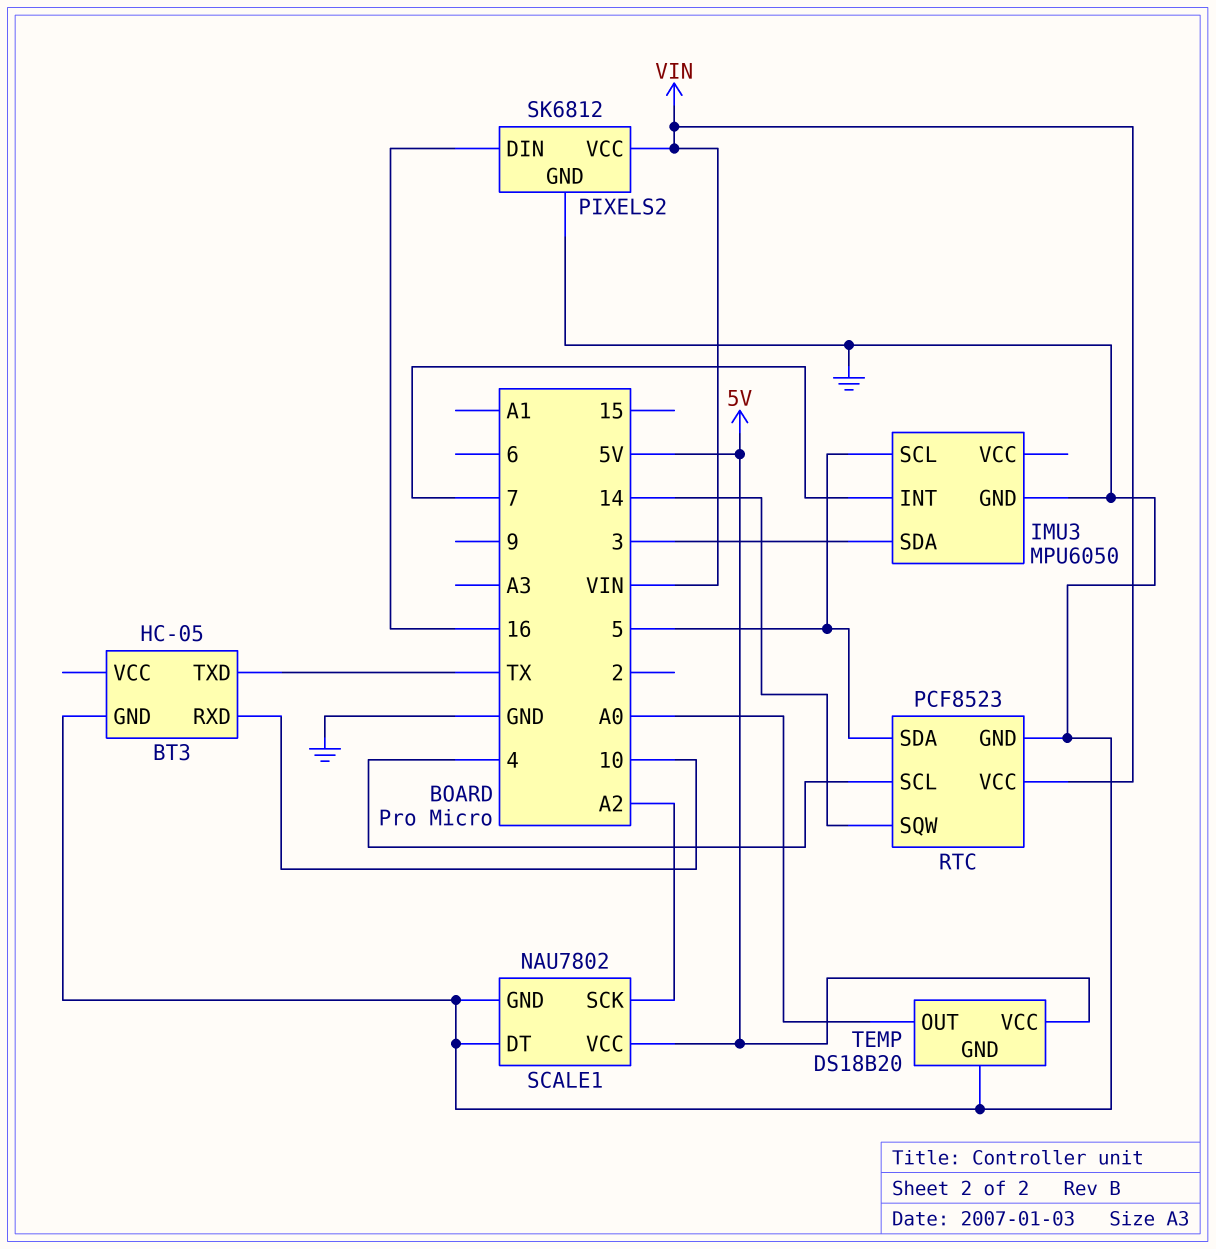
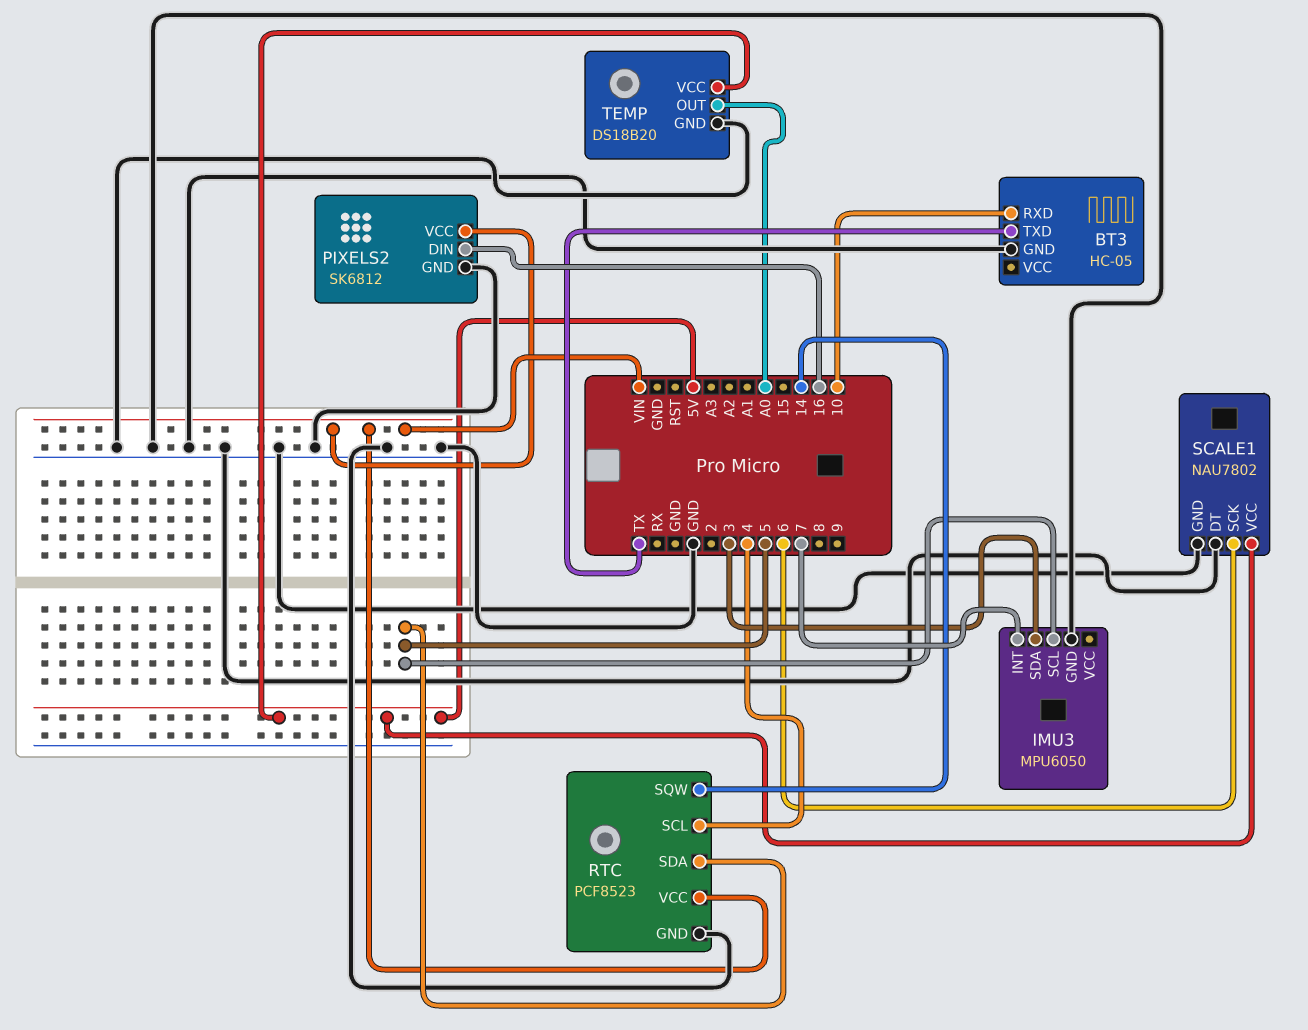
SCALE1 pin SCK: A2 -> 6

